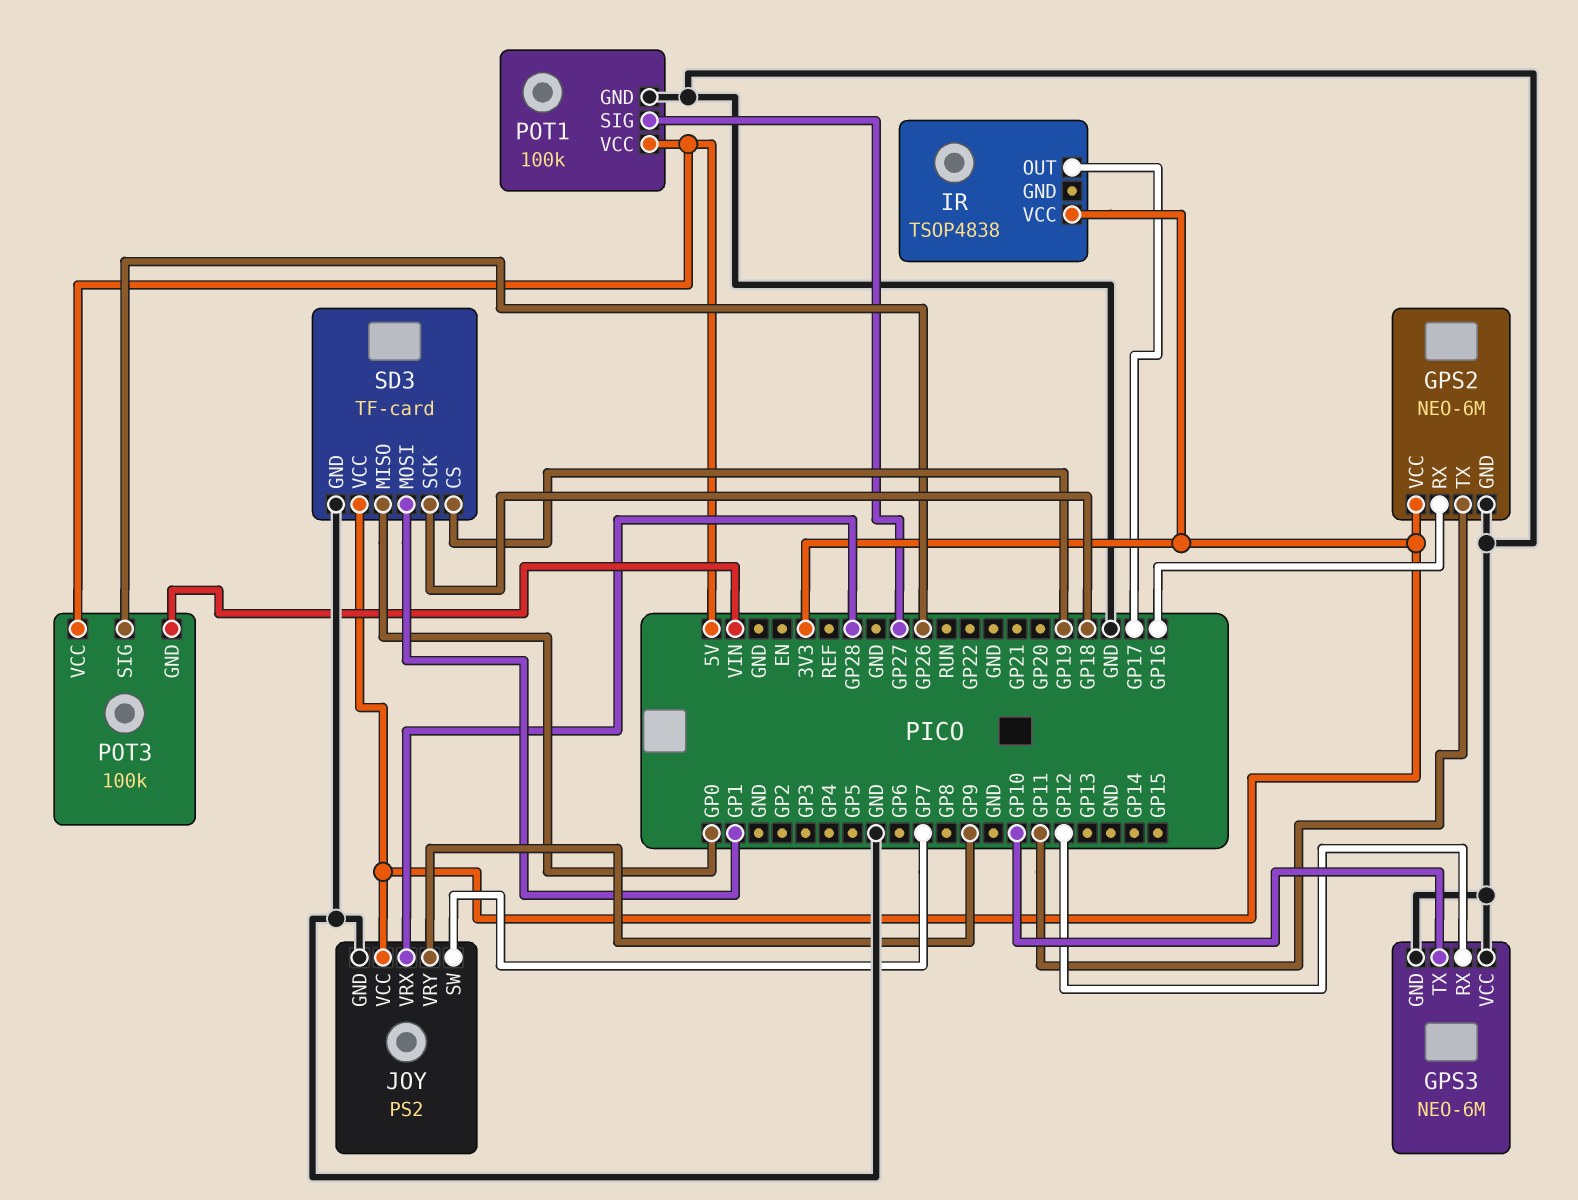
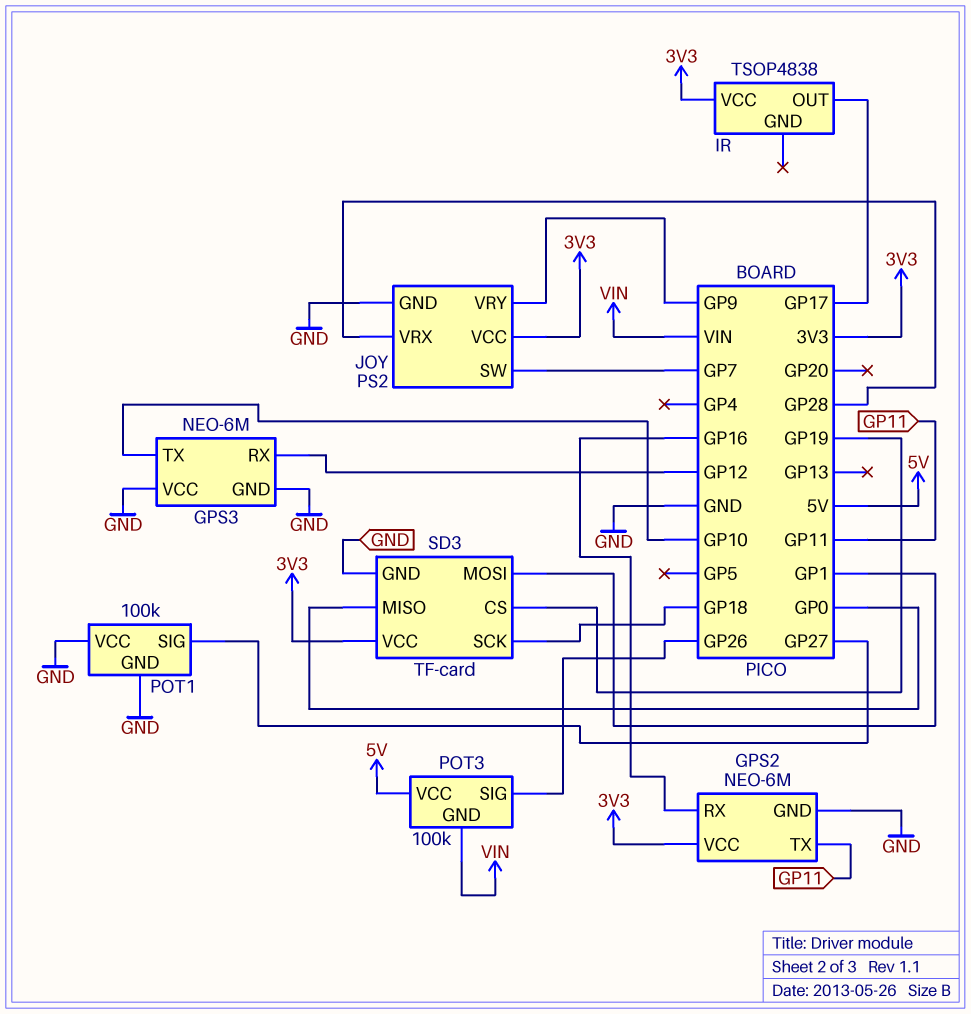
POT1 pin VCC: 5V -> GND

